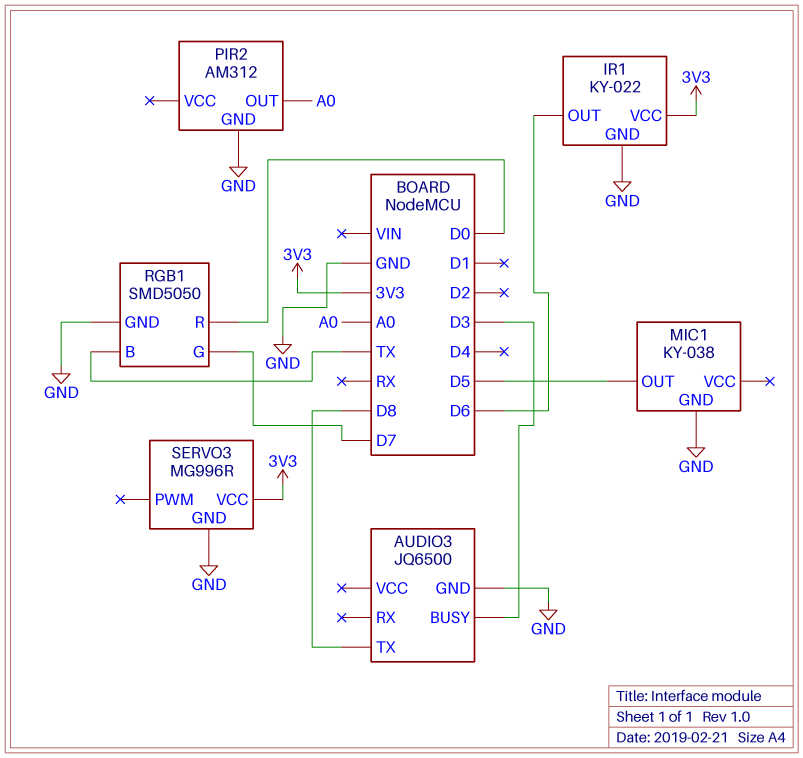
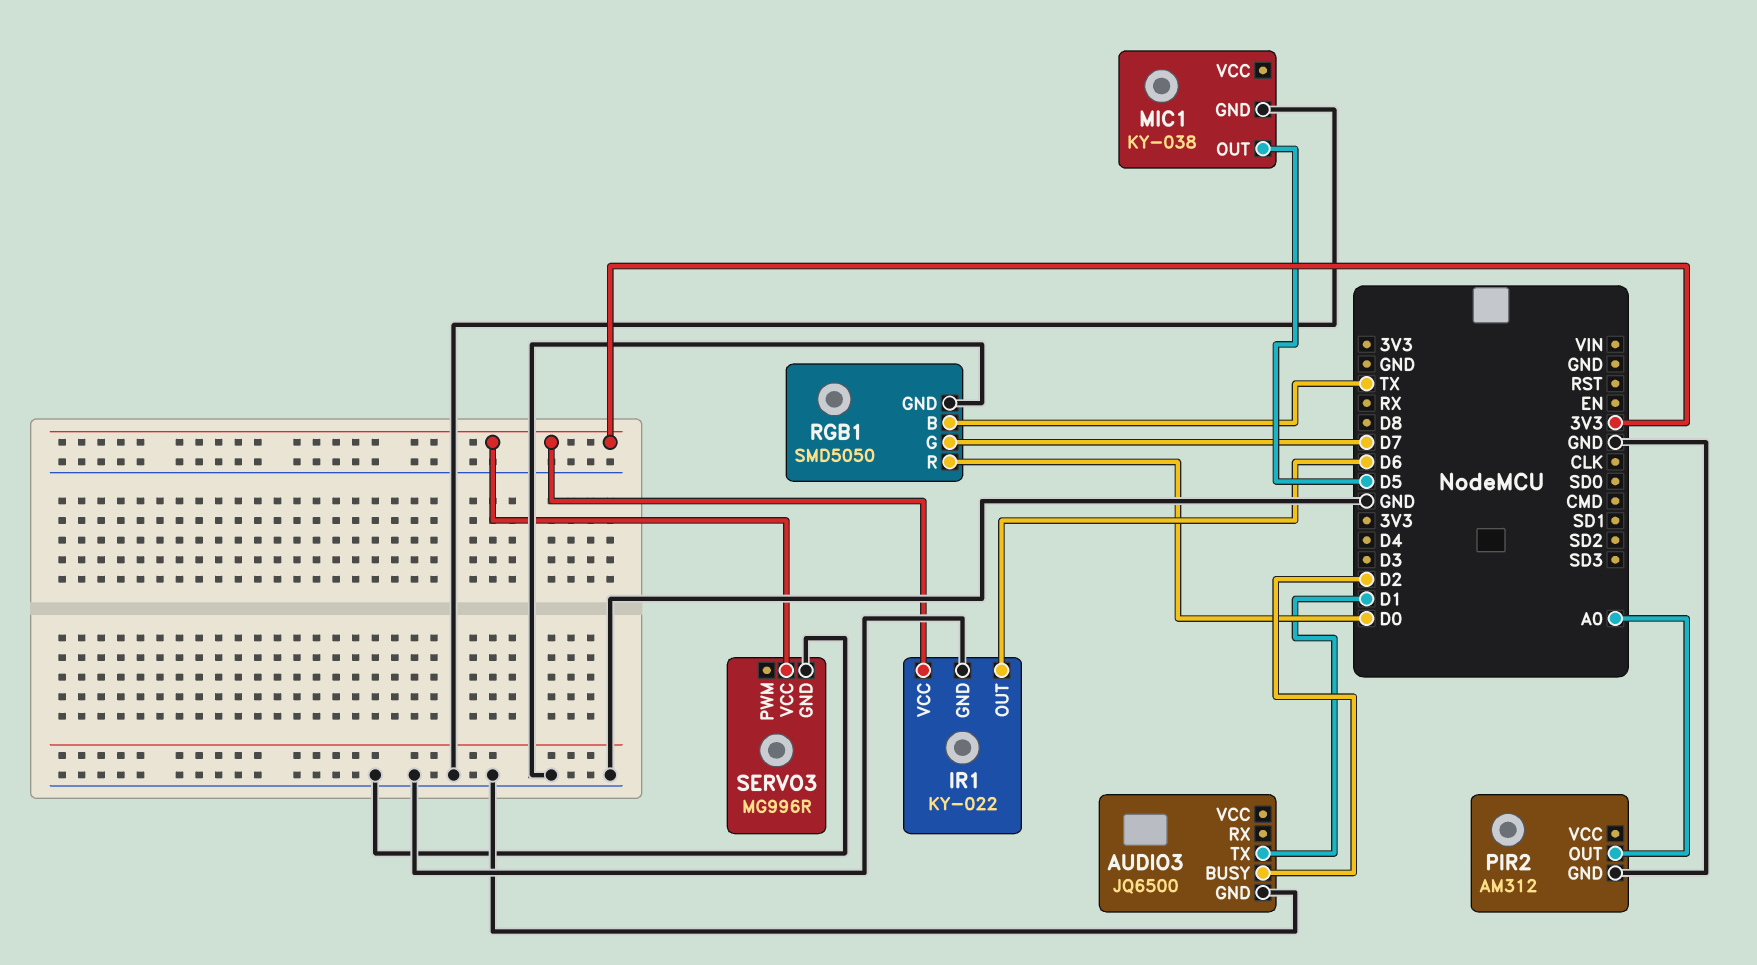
AUDIO3 pin BUSY: D3 -> D2
AUDIO3 pin TX: D8 -> D1

